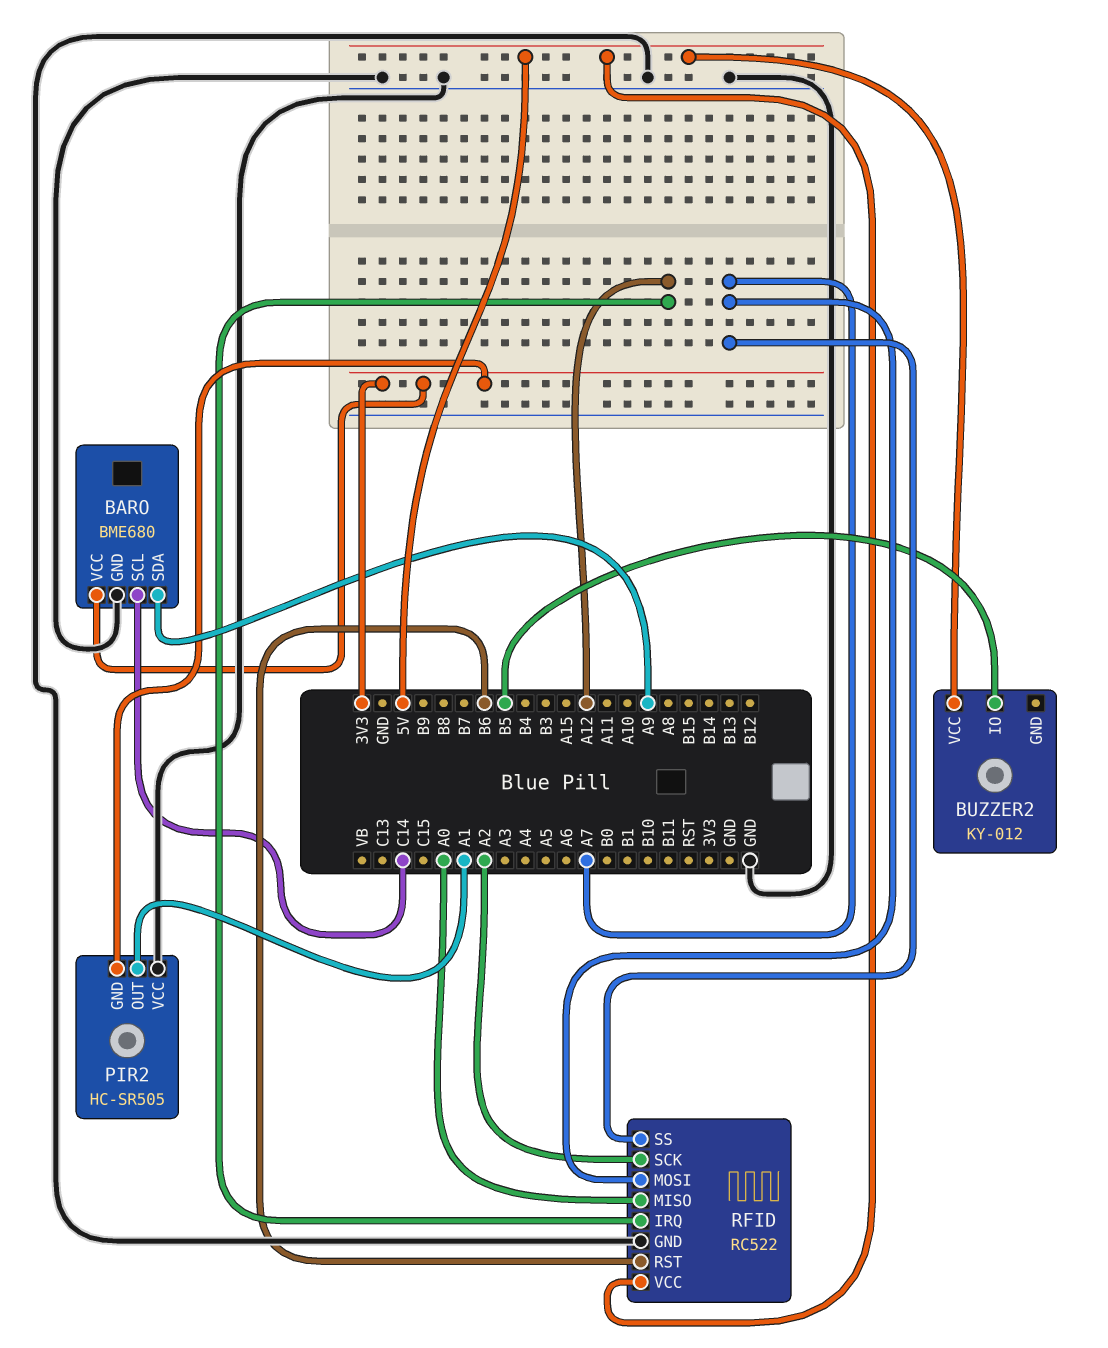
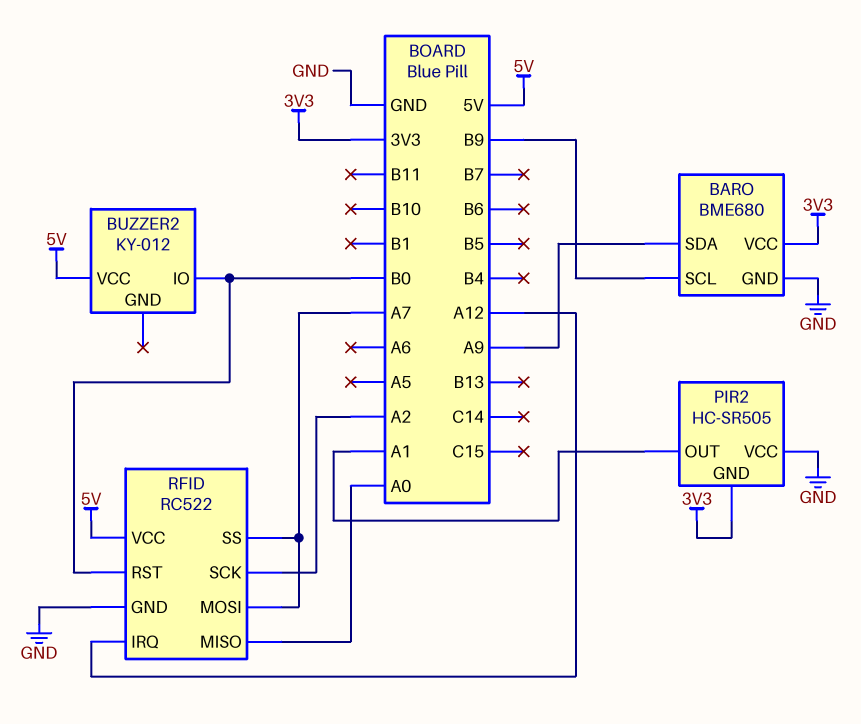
BARO pin SCL: C14 -> B9
BUZZER2 pin IO: B5 -> B0
RFID pin RST: B6 -> B0

